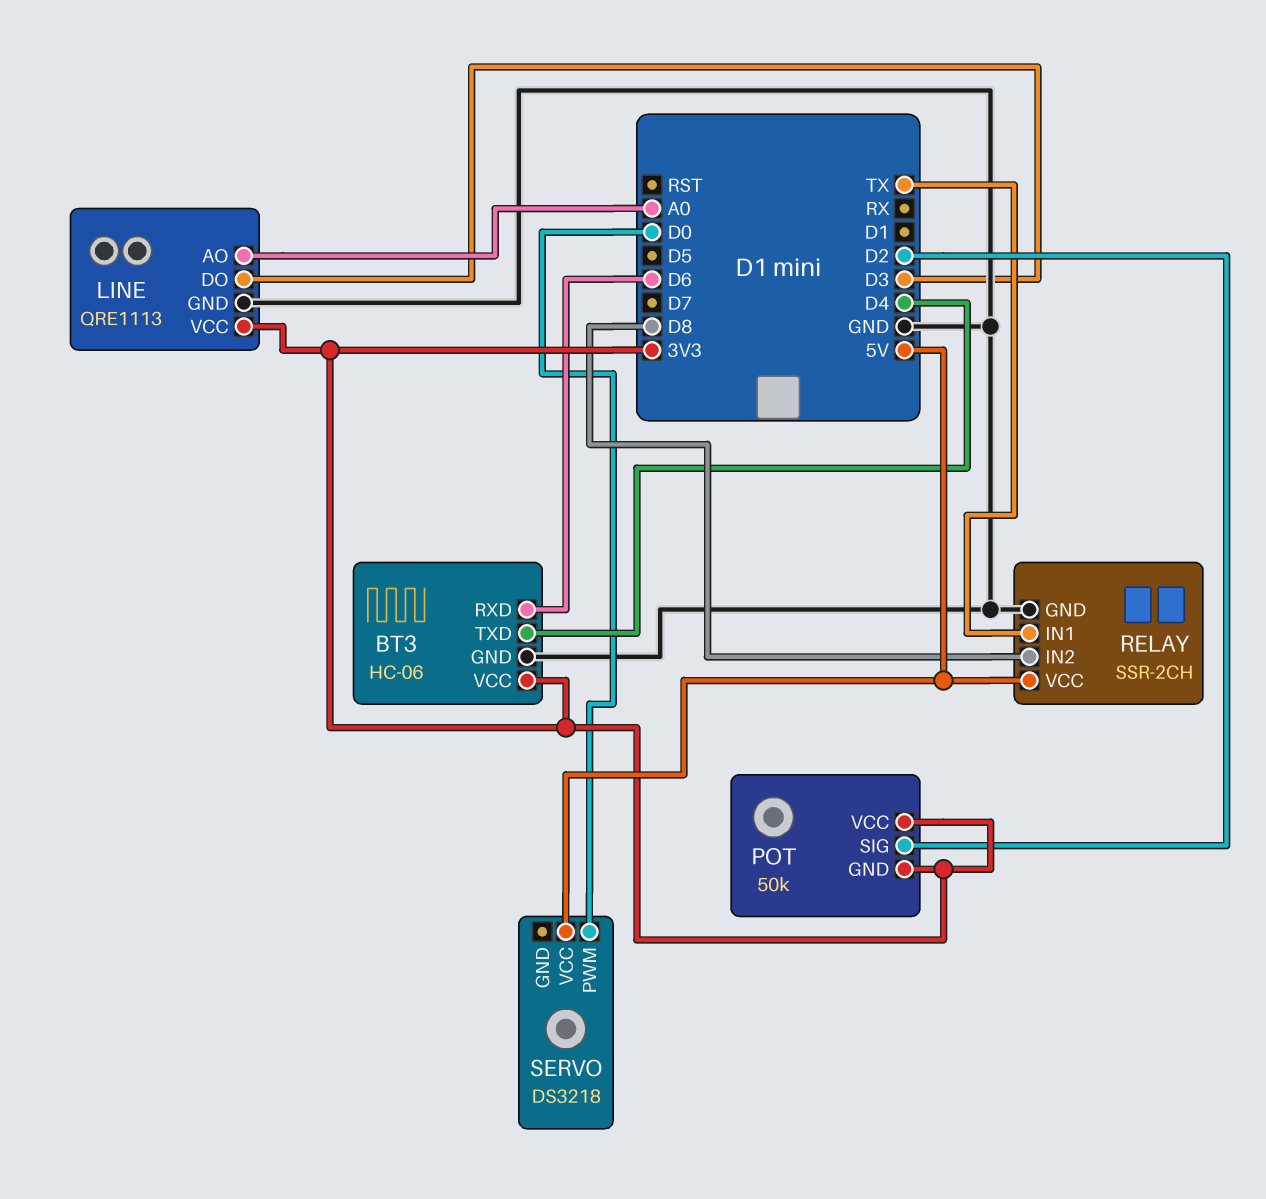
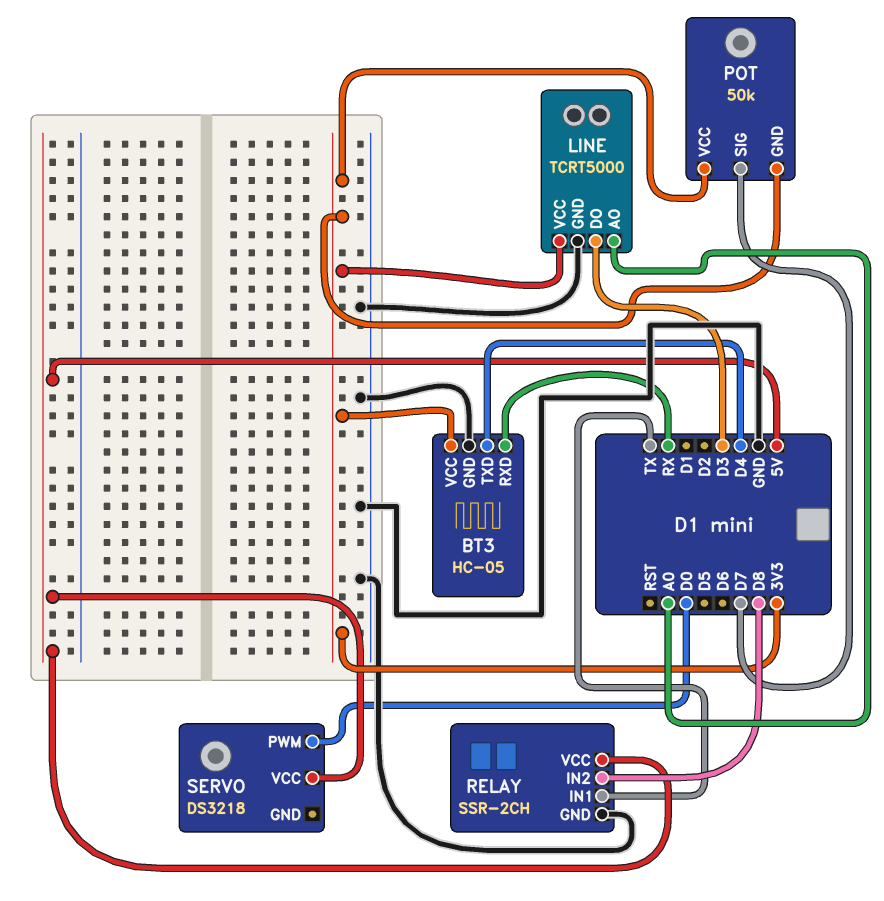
BT3: HC-06 -> HC-05
BT3 pin RXD: D6 -> RX
LINE: QRE1113 -> TCRT5000
POT pin SIG: D2 -> D7

